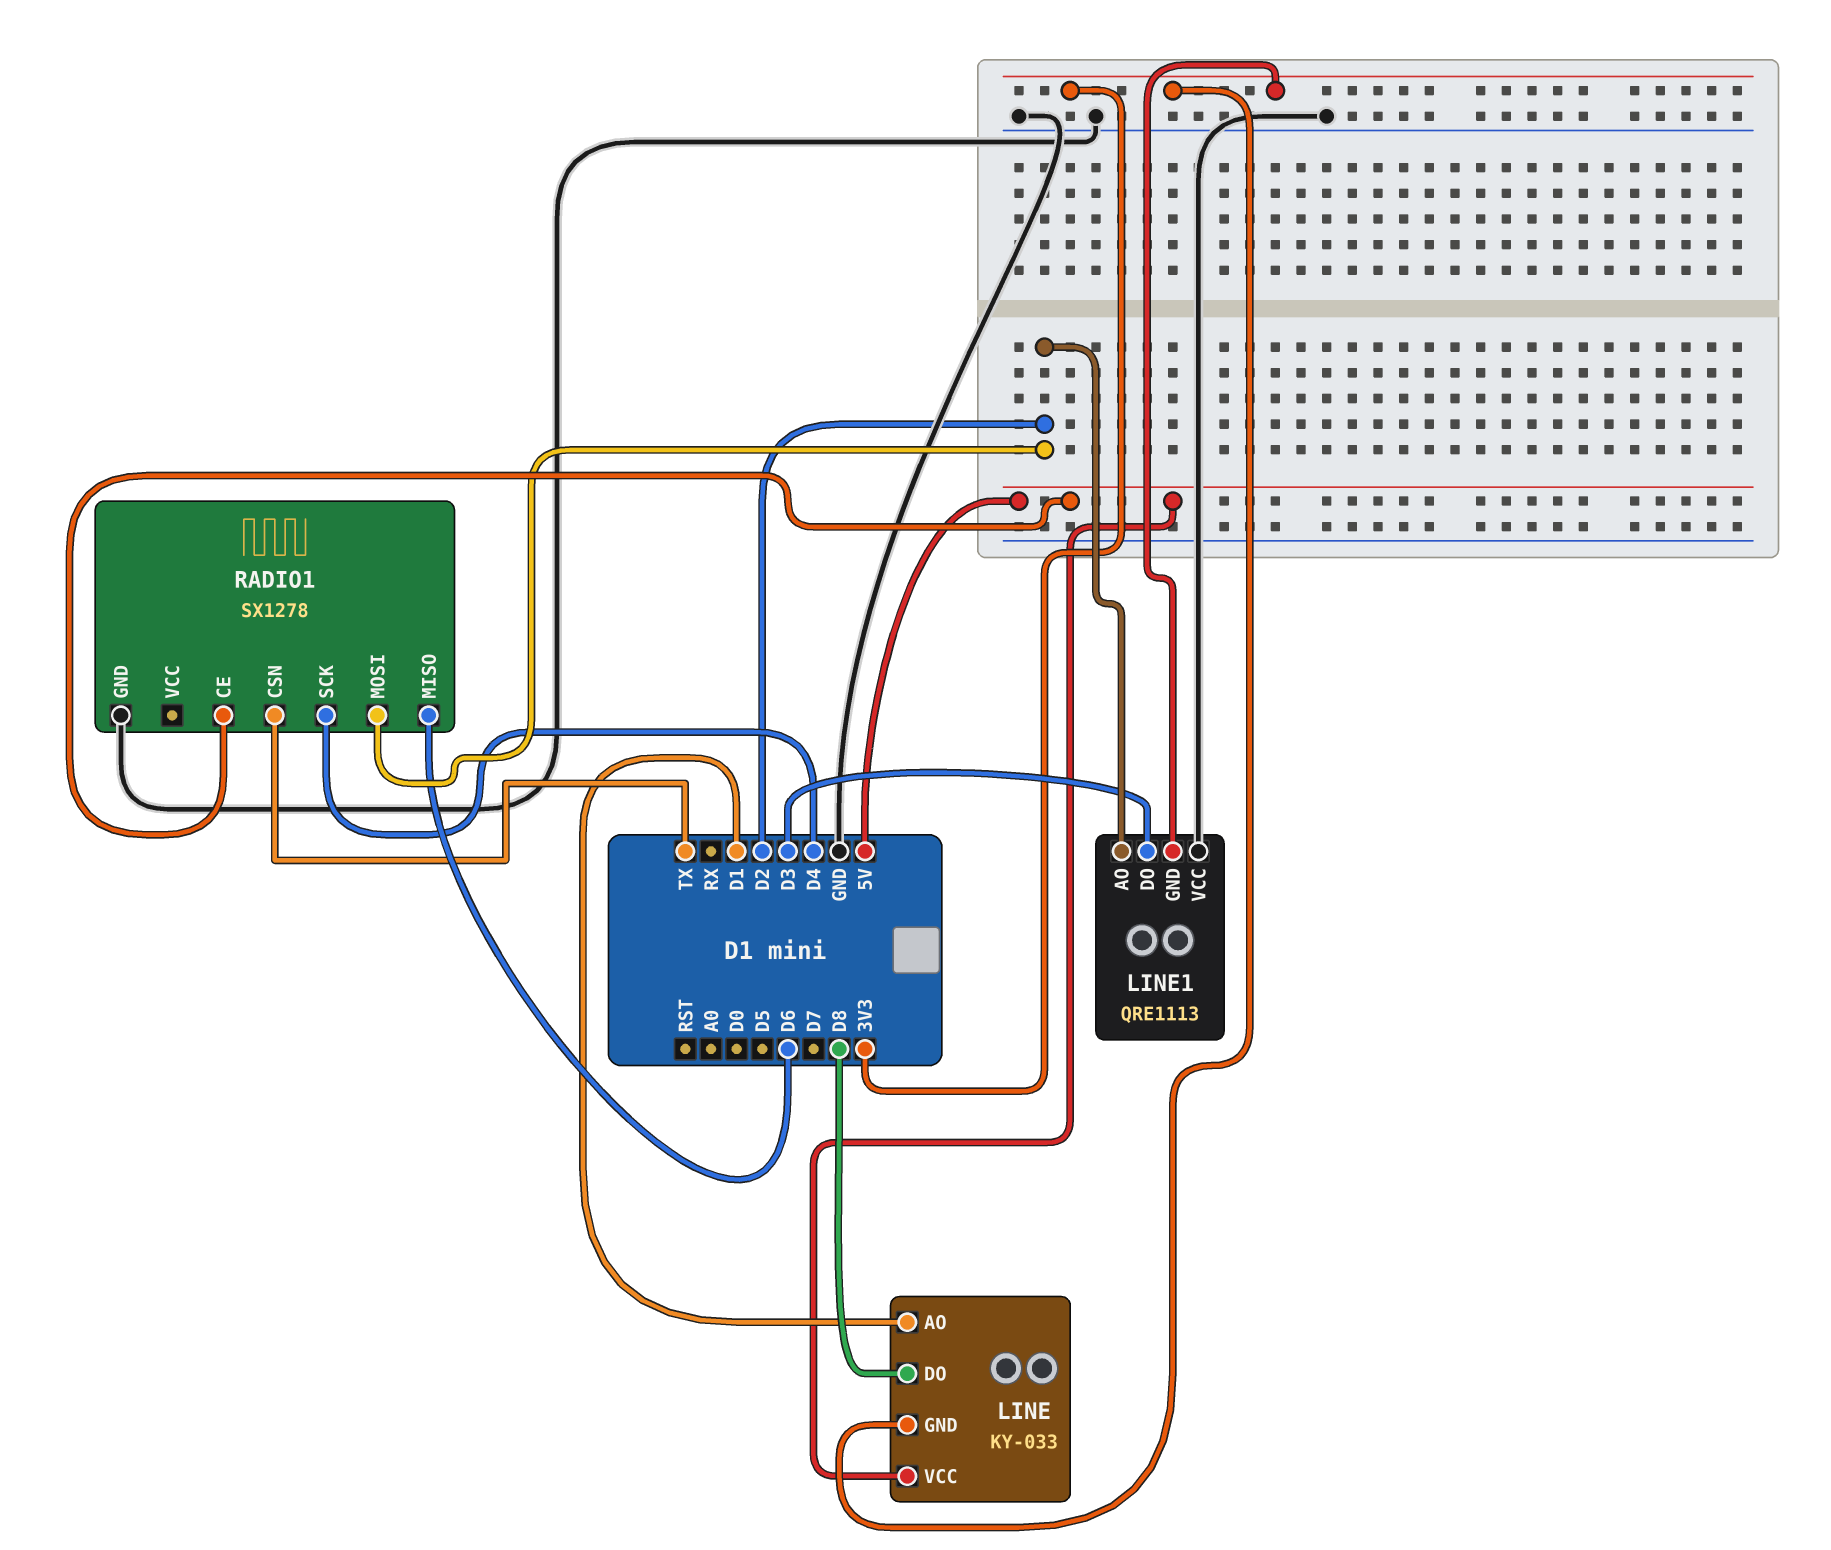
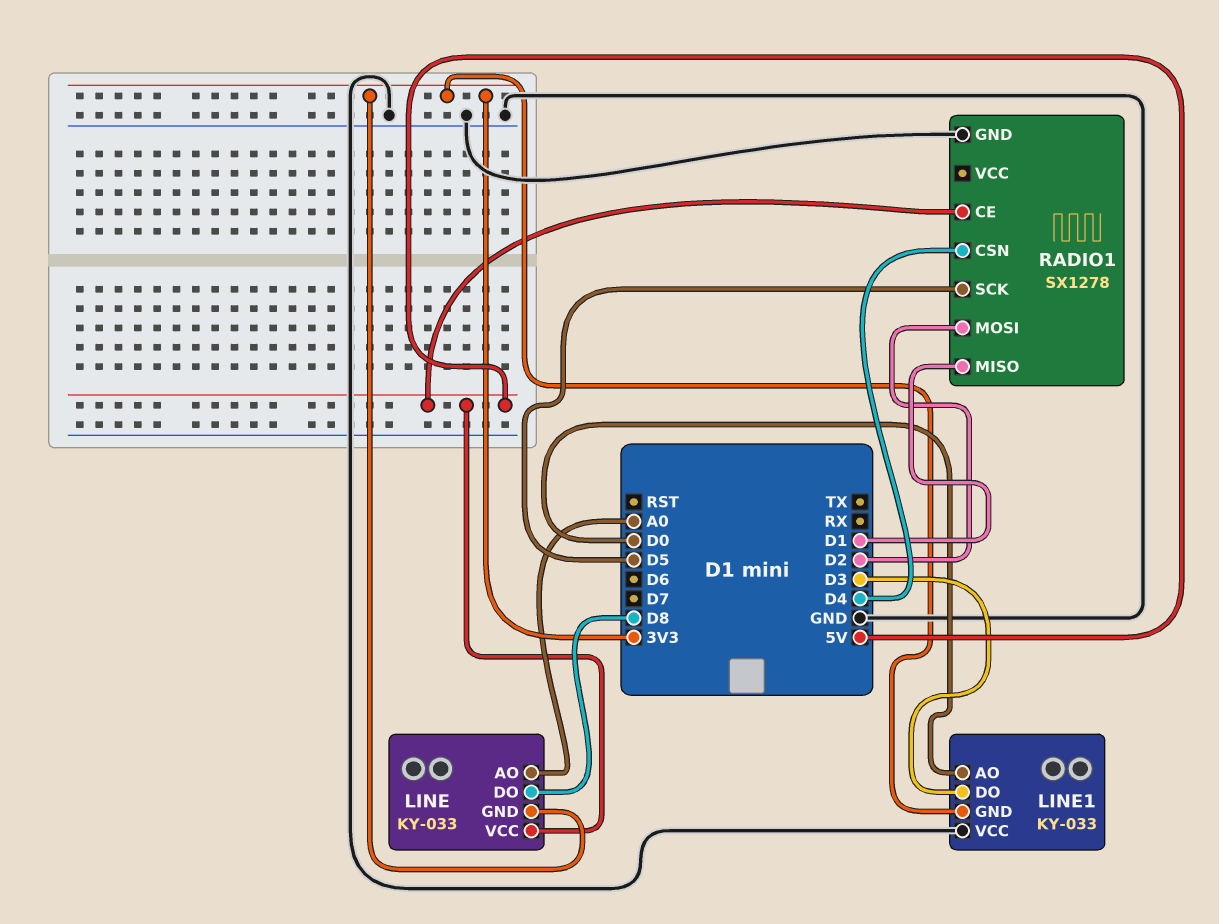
LINE pin AO: D1 -> A0
LINE1: QRE1113 -> KY-033
LINE1 pin AO: D2 -> D0
RADIO1 pin CSN: TX -> D4
RADIO1 pin MISO: D6 -> D1
RADIO1 pin SCK: D4 -> D5

